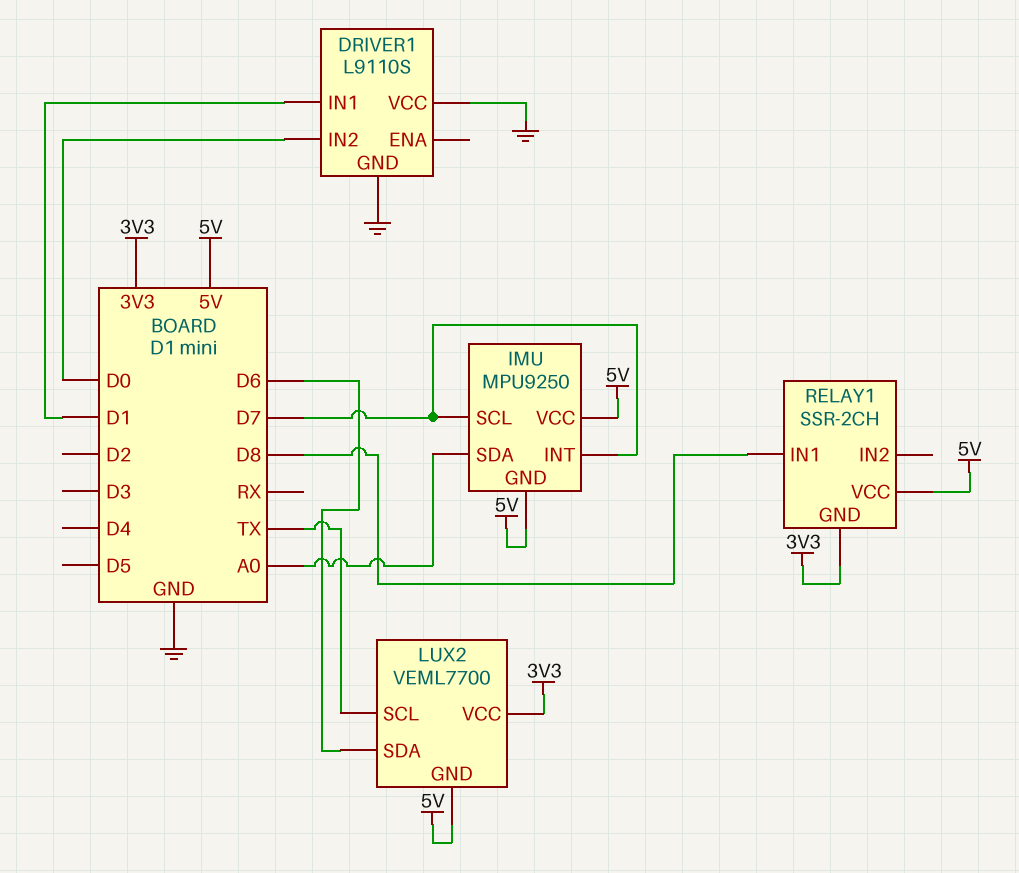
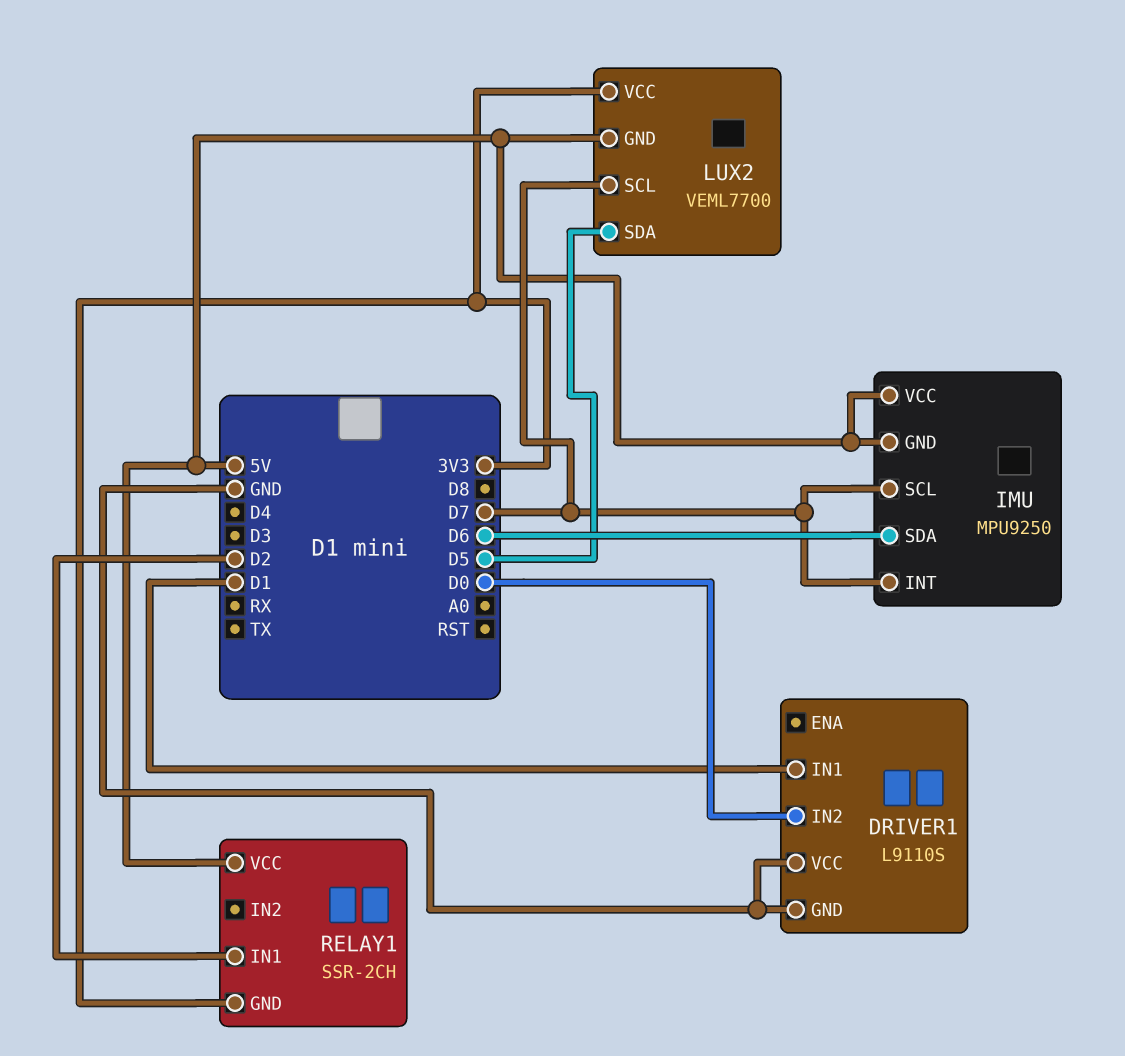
IMU pin SDA: A0 -> D6
LUX2 pin SCL: TX -> D7
LUX2 pin SDA: D6 -> D5
RELAY1 pin IN1: D8 -> D2

